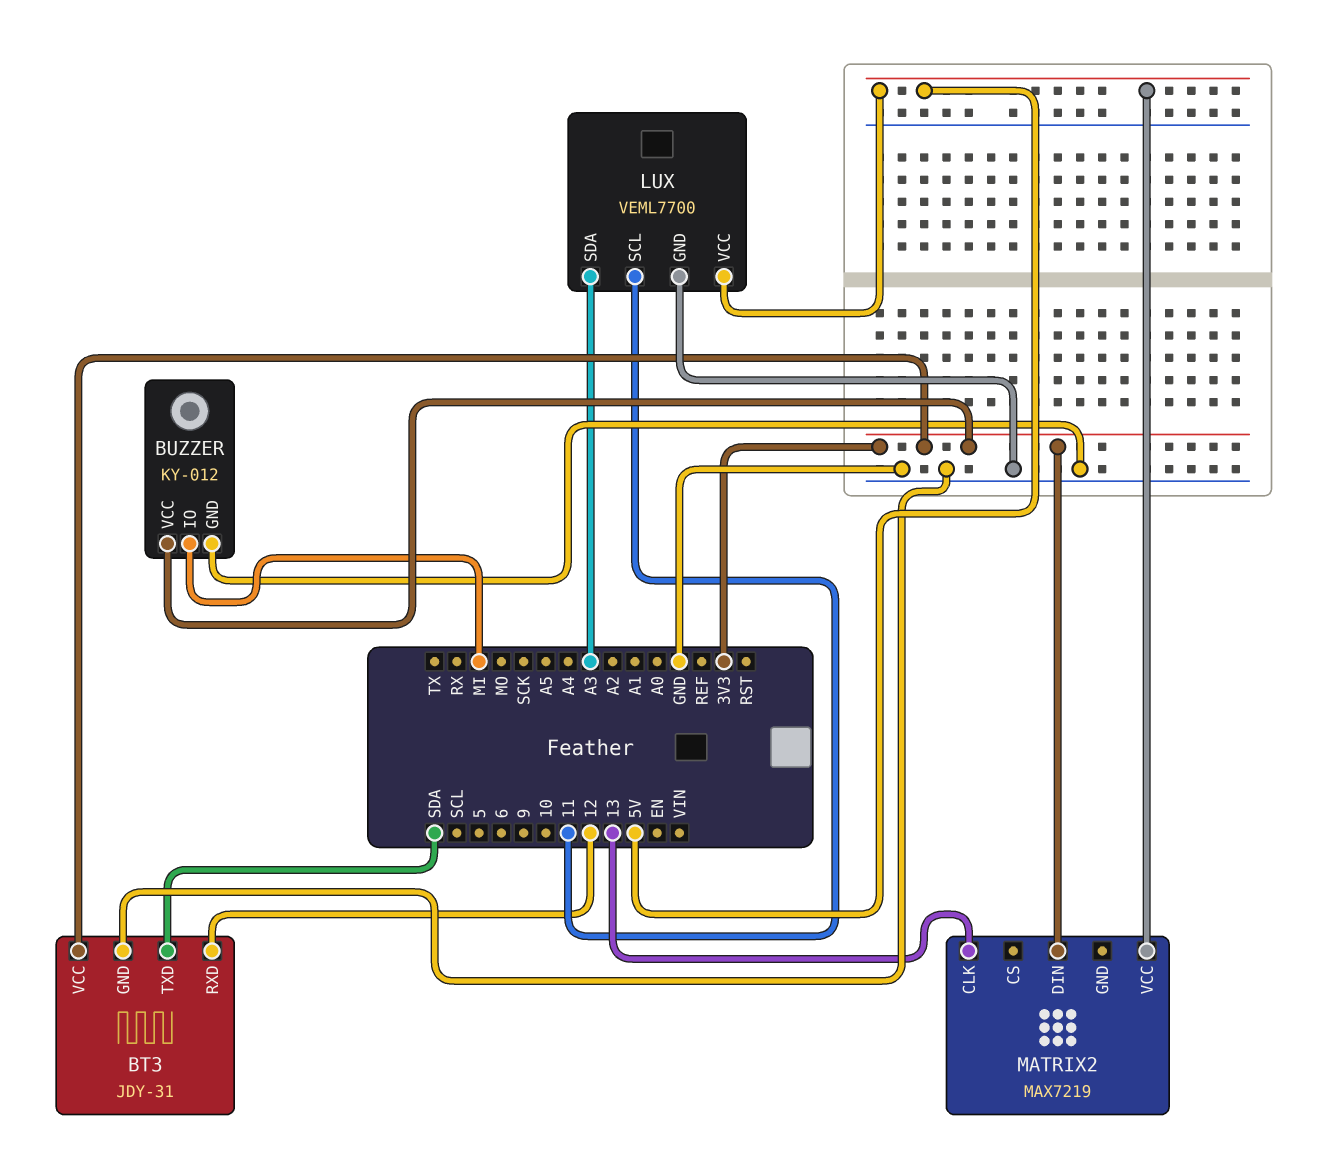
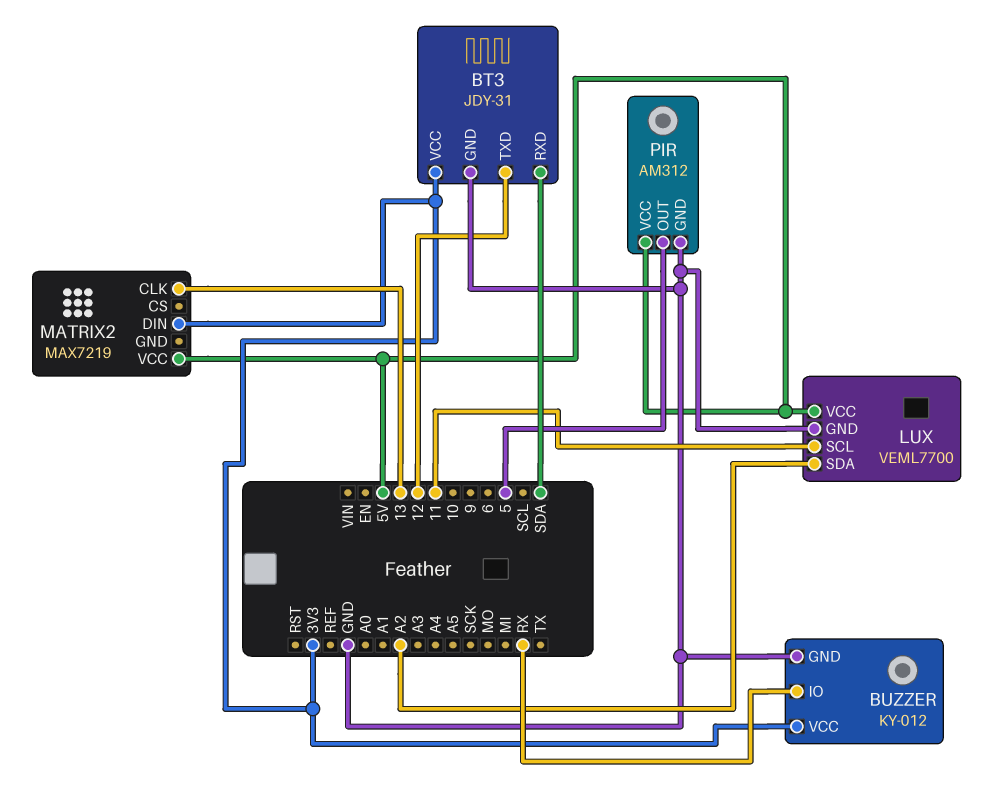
BT3 pin RXD: 12 -> SDA
BT3 pin TXD: SDA -> 12
BUZZER pin IO: MI -> RX
LUX pin SDA: A3 -> A2
PIR: none -> AM312
PIR pin GND: none -> GND
PIR pin OUT: none -> 5
PIR pin VCC: none -> 5V

